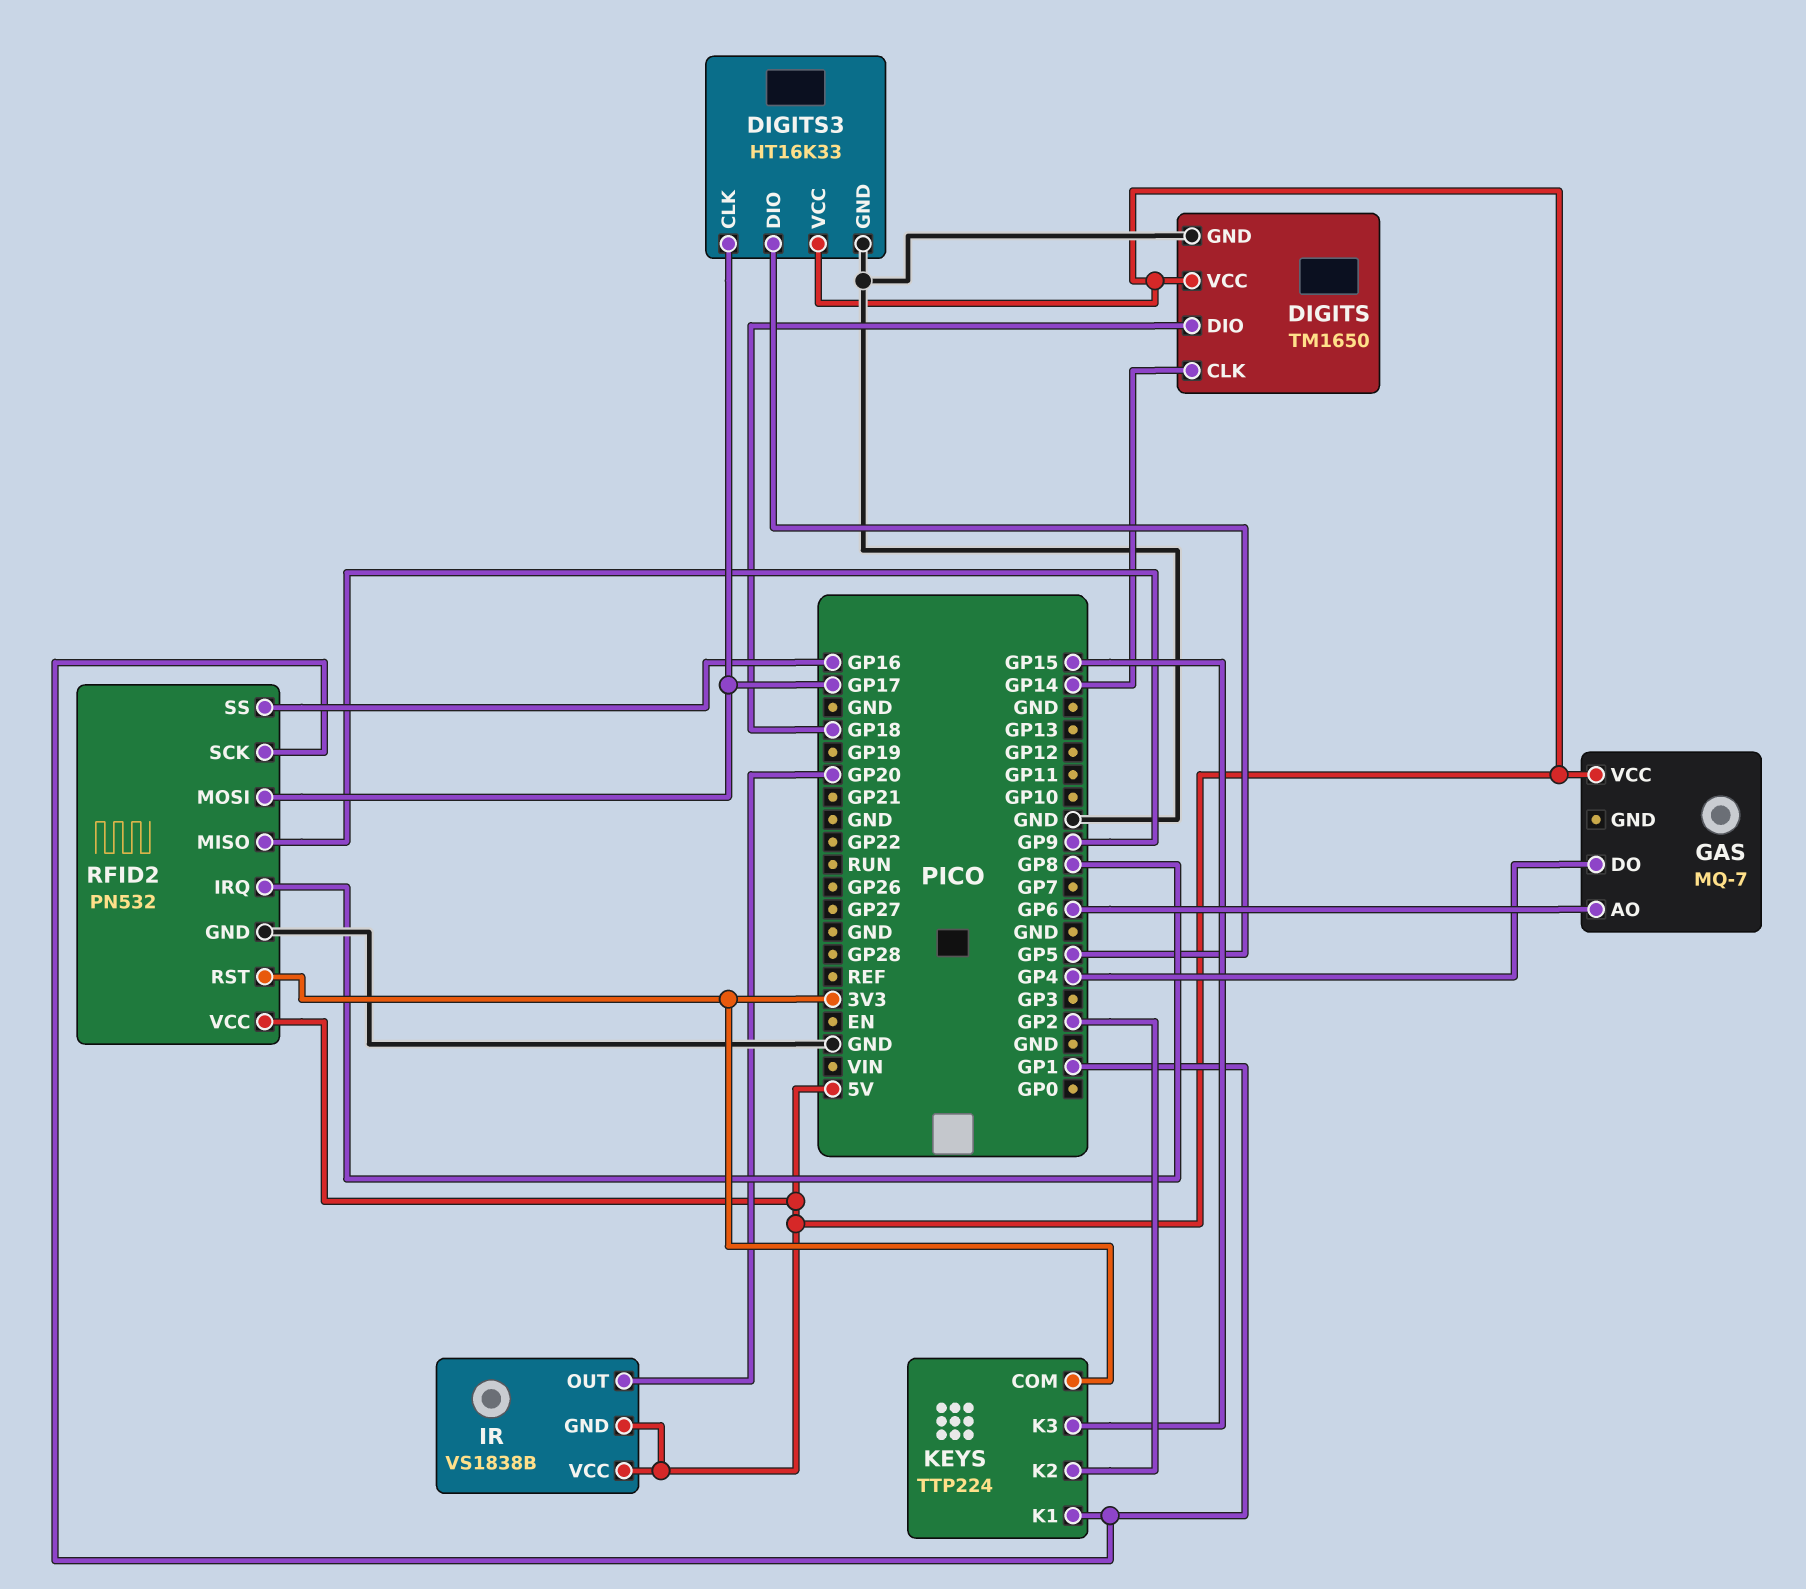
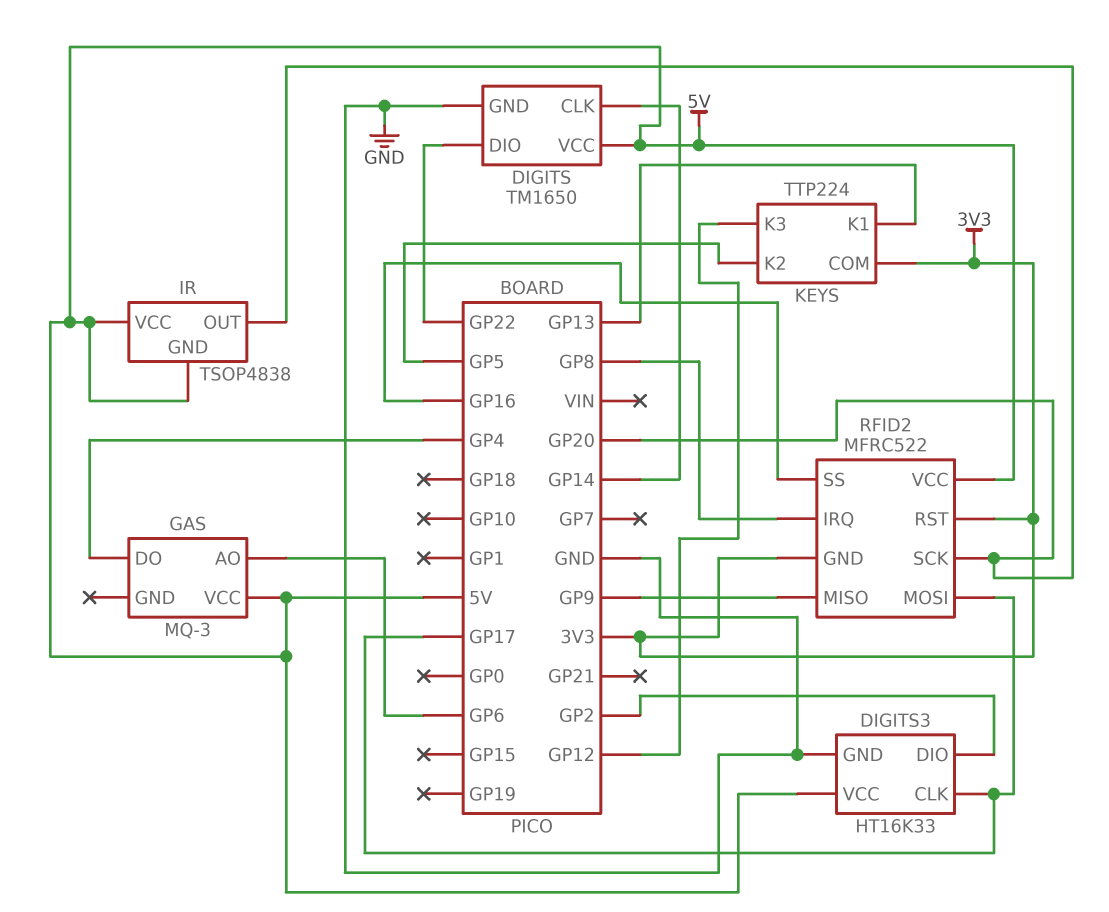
DIGITS pin DIO: GP18 -> GP22
DIGITS3 pin DIO: GP5 -> GP2
GAS: MQ-7 -> MQ-3
IR: VS1838B -> TSOP4838
KEYS pin K1: GP1 -> GP13
KEYS pin K2: GP2 -> GP5
KEYS pin K3: GP15 -> GP12
RFID2: PN532 -> MFRC522
RFID2 pin GND: GND -> 3V3
RFID2 pin SCK: GP1 -> GP20

